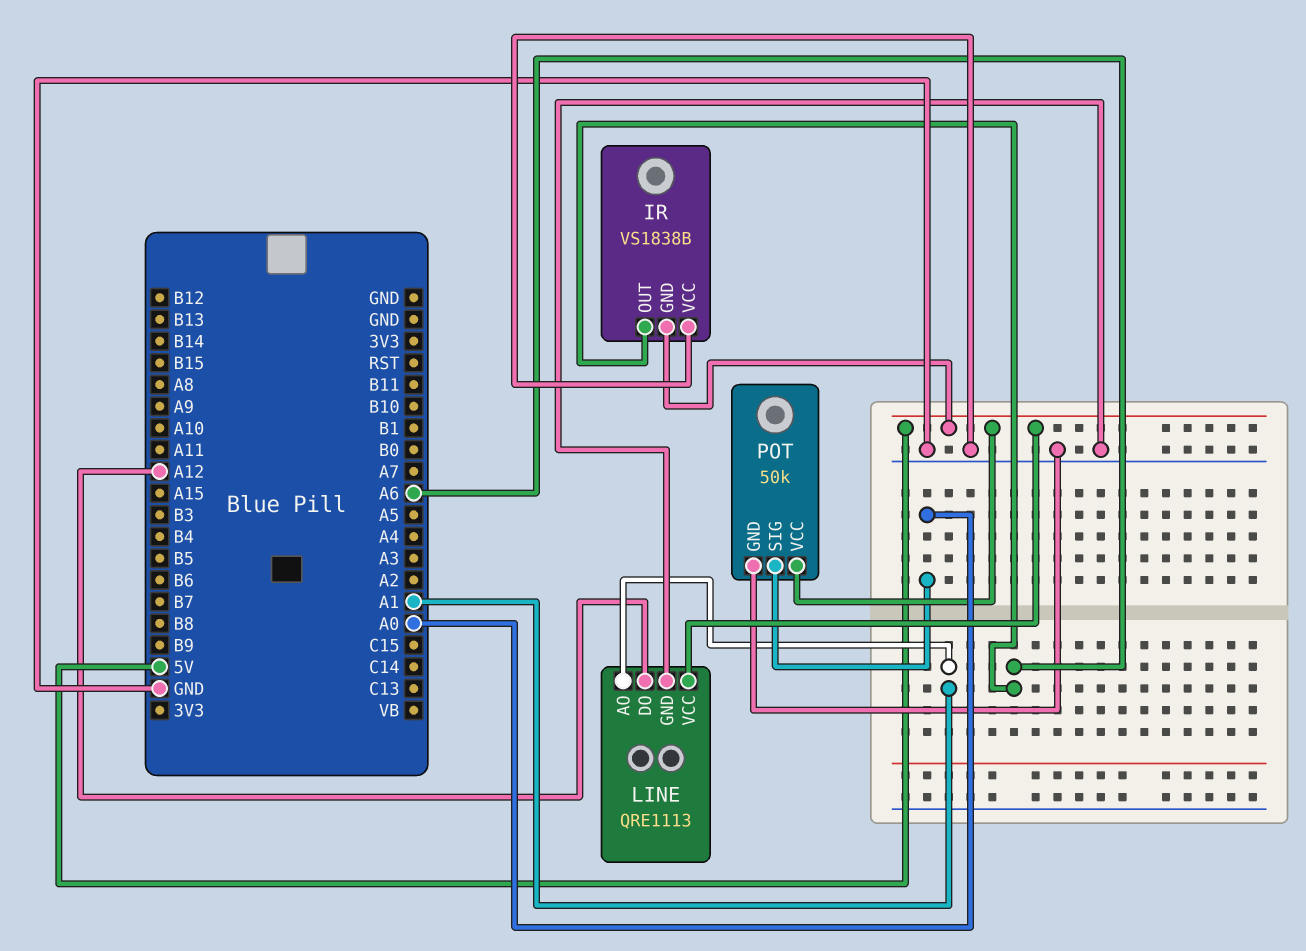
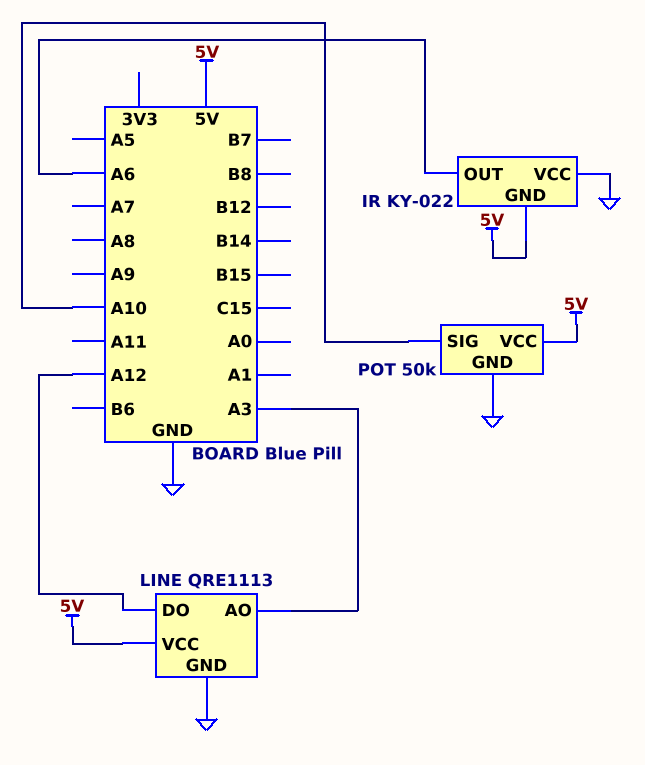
IR: VS1838B -> KY-022
LINE pin AO: A1 -> A3
POT pin SIG: A0 -> A10

